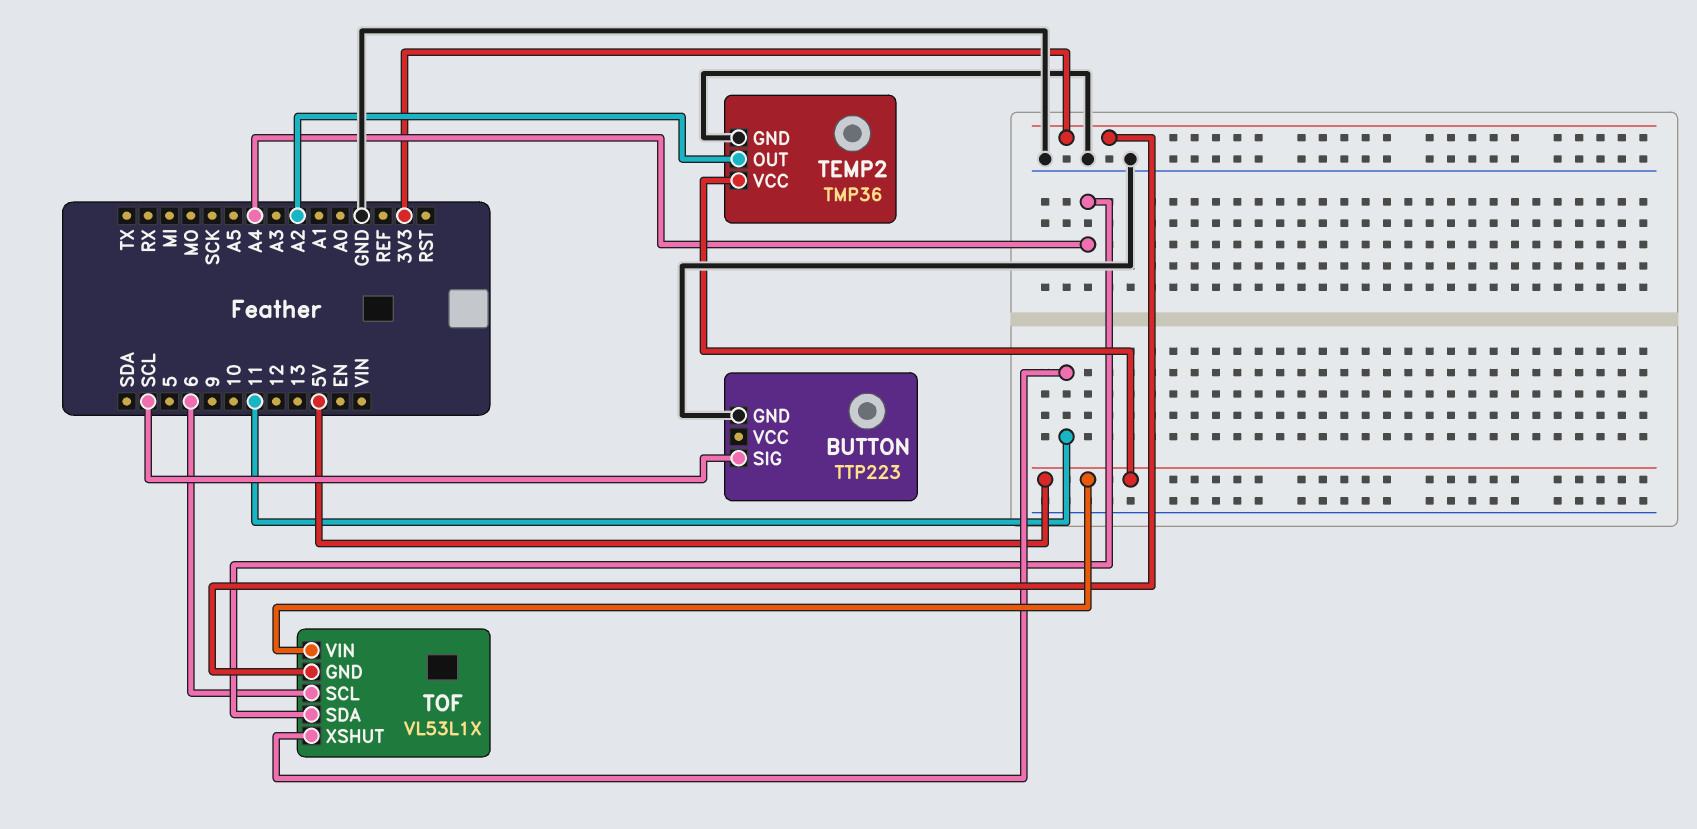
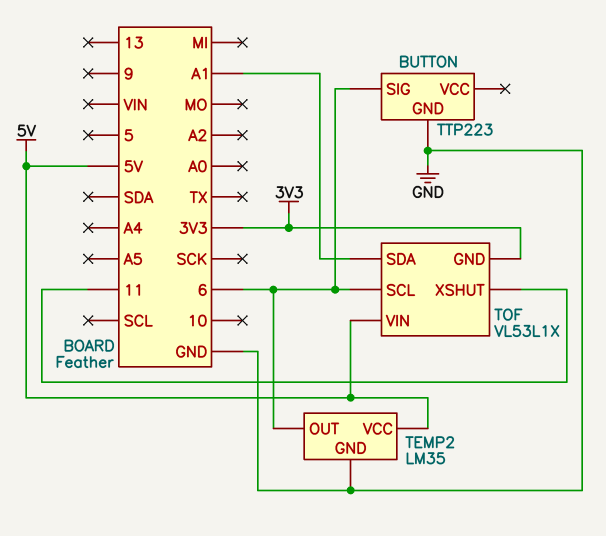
BUTTON pin SIG: SCL -> 6
TEMP2: TMP36 -> LM35
TEMP2 pin OUT: A2 -> 6
TOF pin SDA: A4 -> A1

